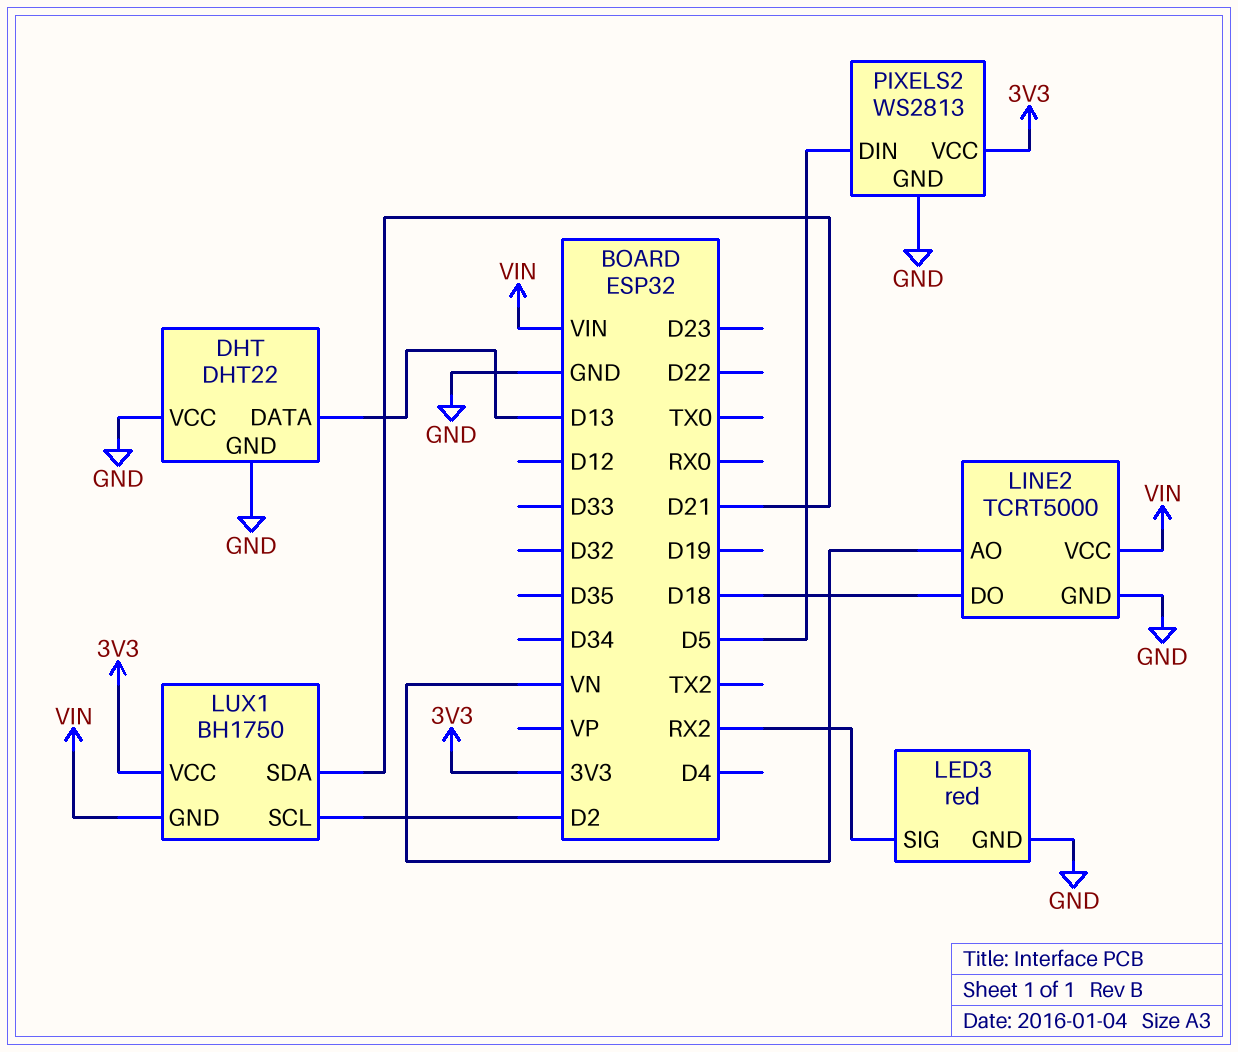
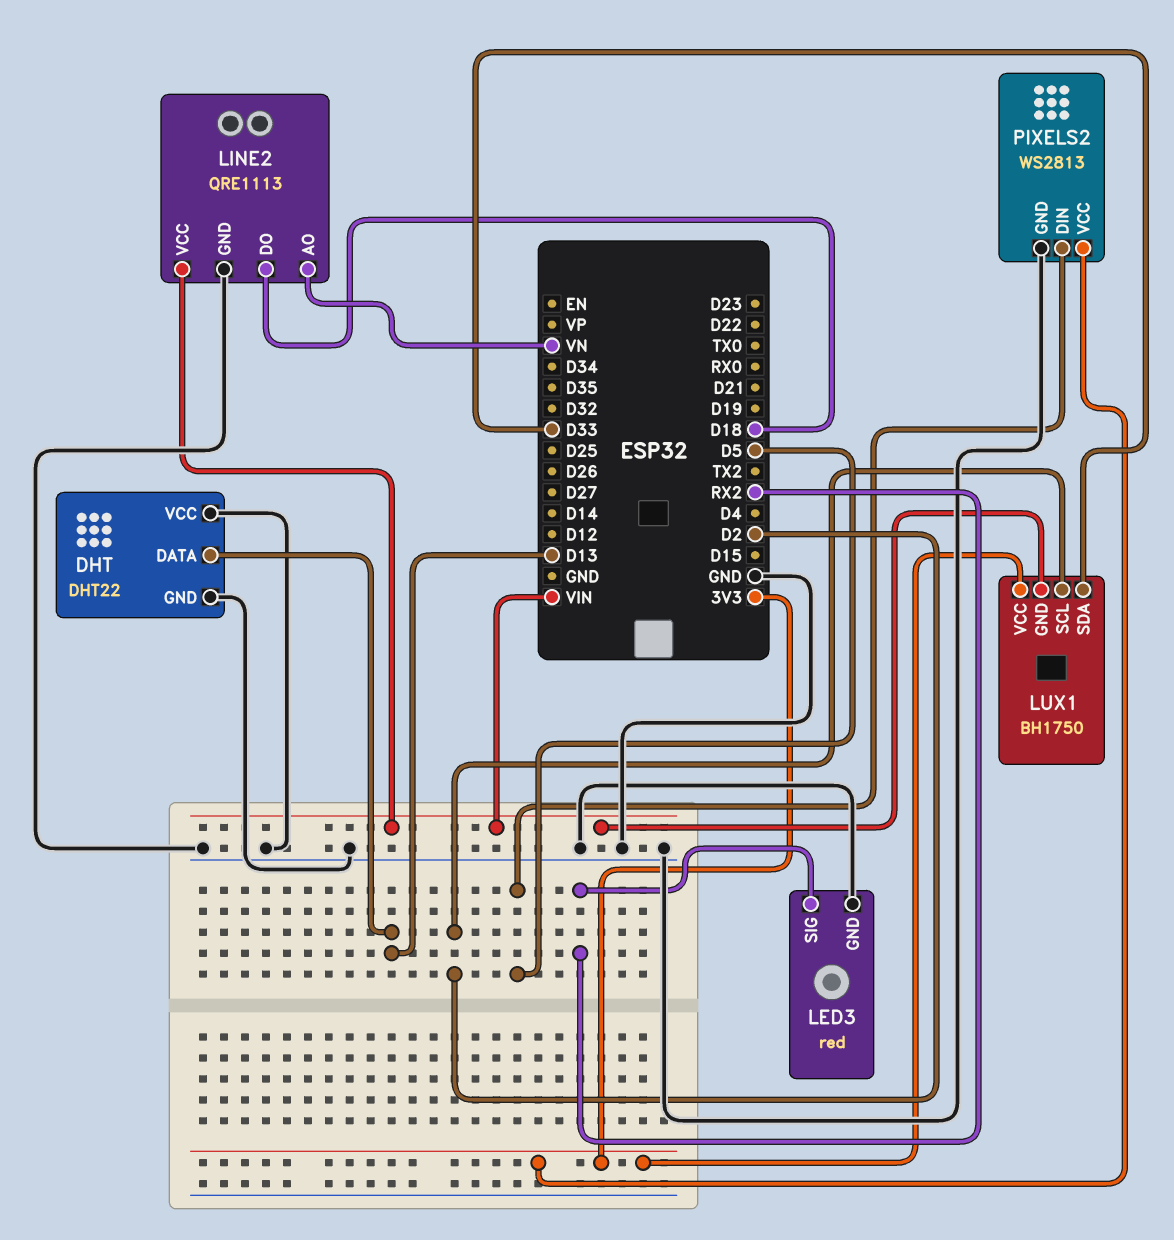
LINE2: TCRT5000 -> QRE1113
LUX1 pin SDA: D21 -> D33

